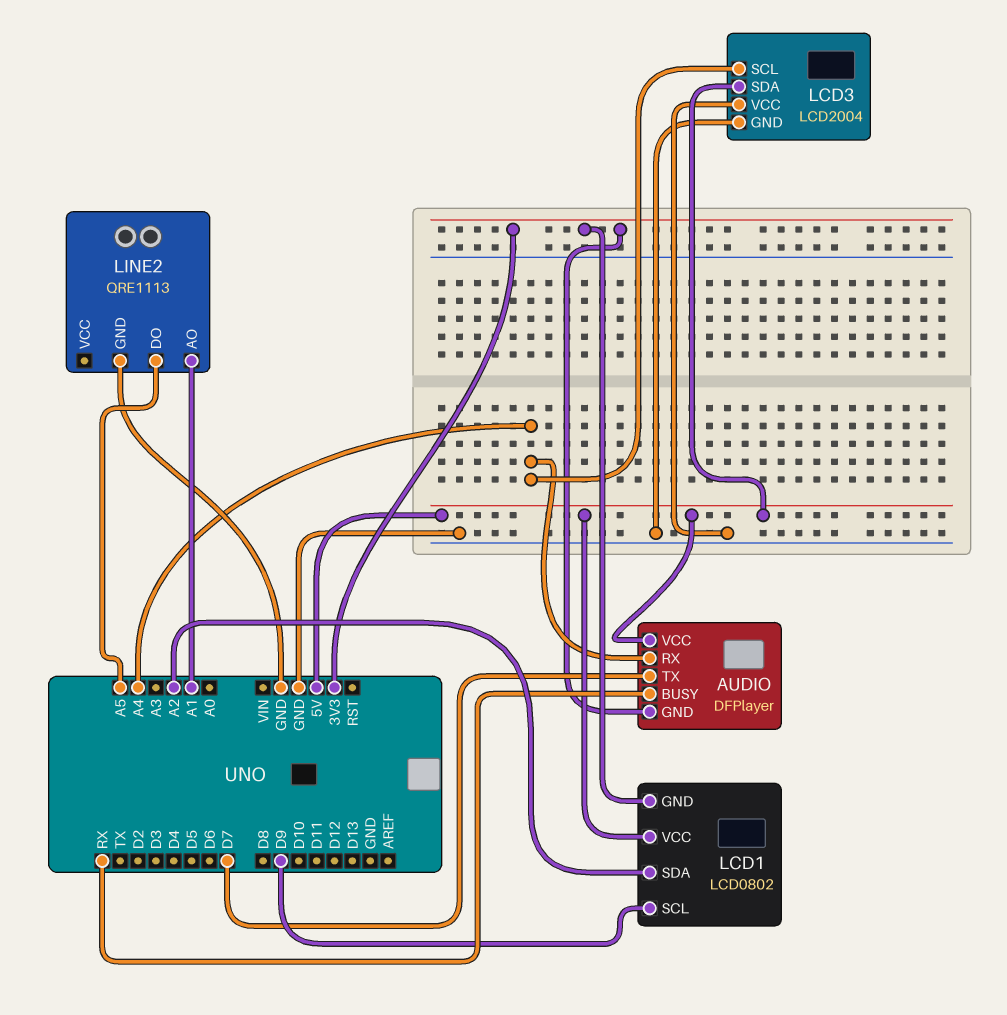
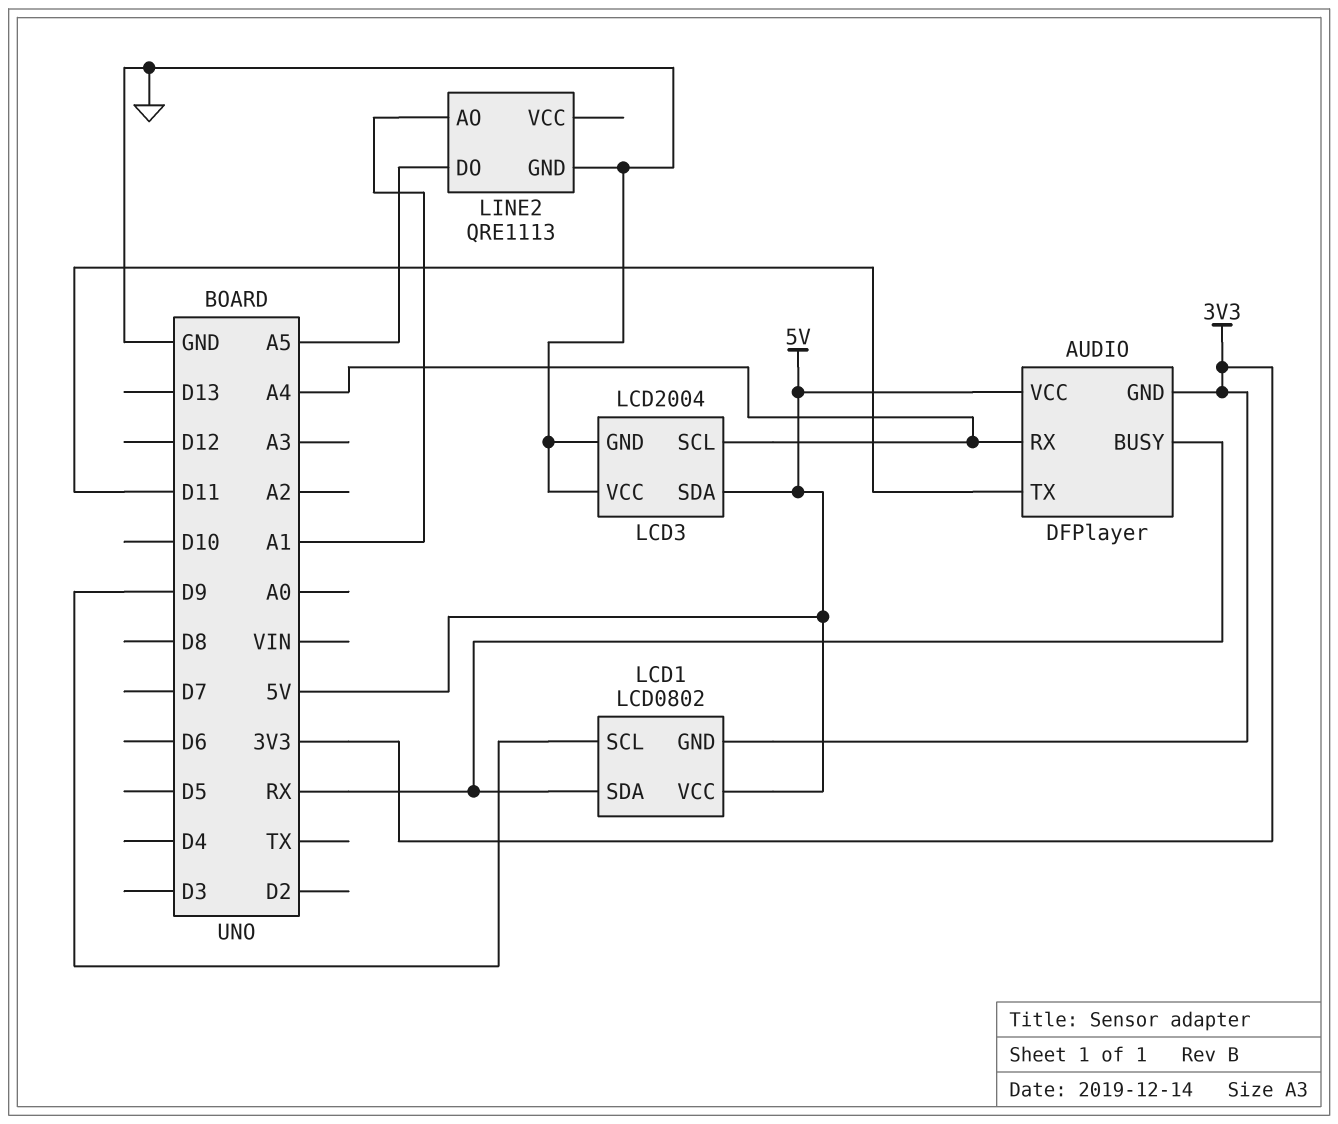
AUDIO pin TX: D7 -> D11
LCD1 pin SDA: A2 -> RX

